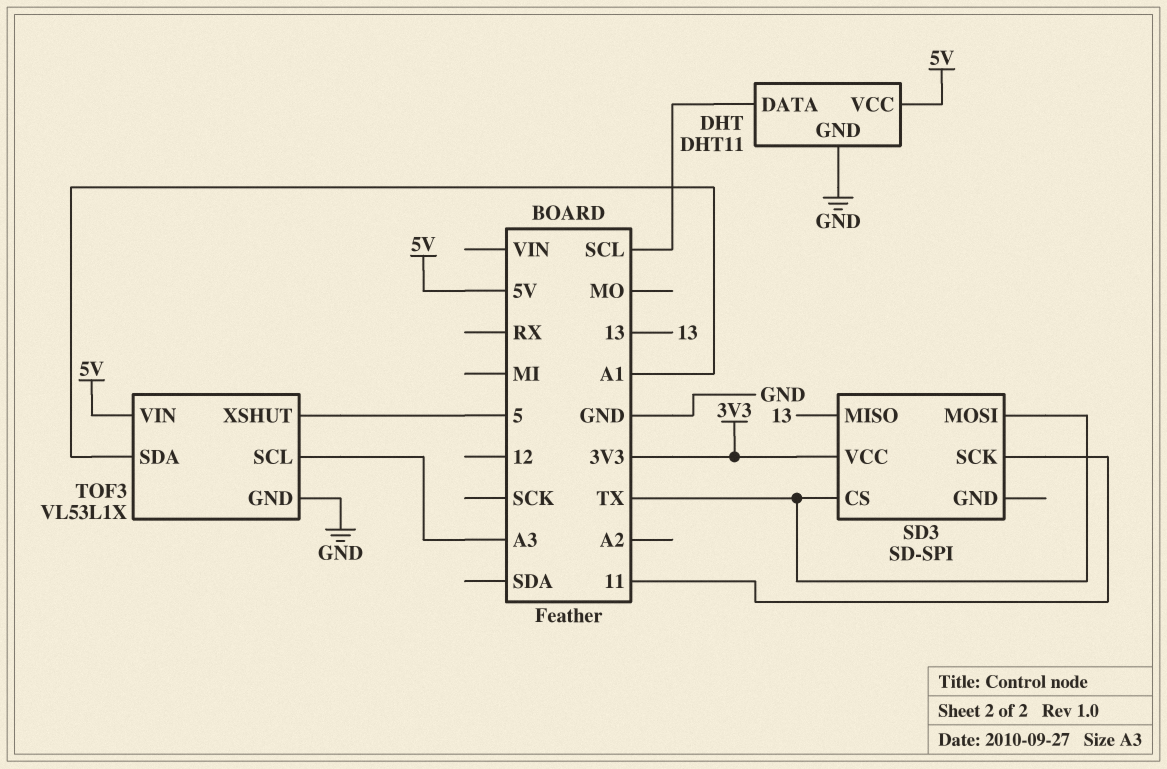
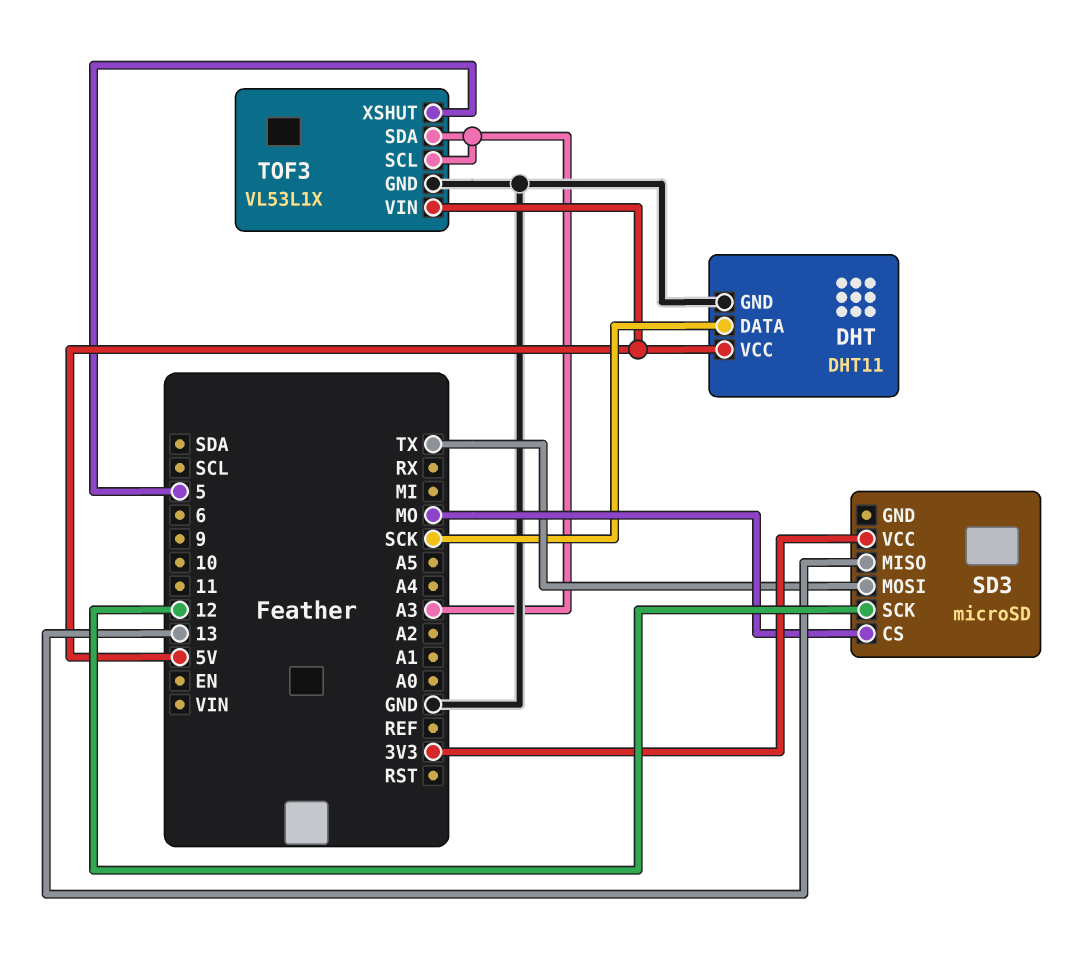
DHT pin DATA: SCL -> SCK
SD3: SD-SPI -> microSD
SD3 pin CS: TX -> MO
SD3 pin SCK: 11 -> 12
TOF3 pin SDA: A1 -> A3

